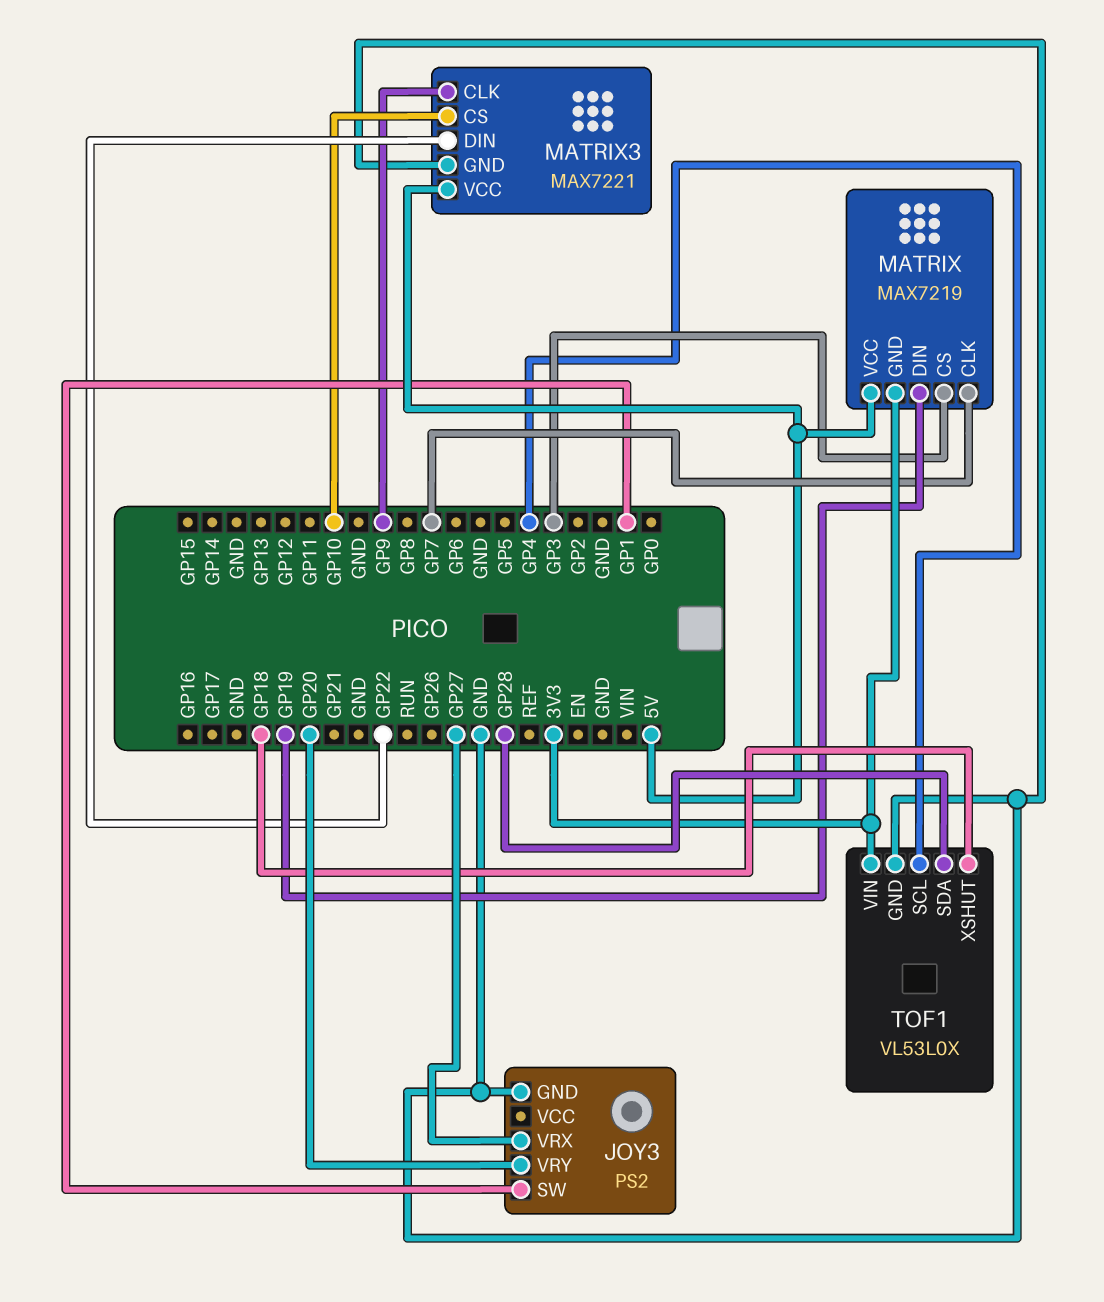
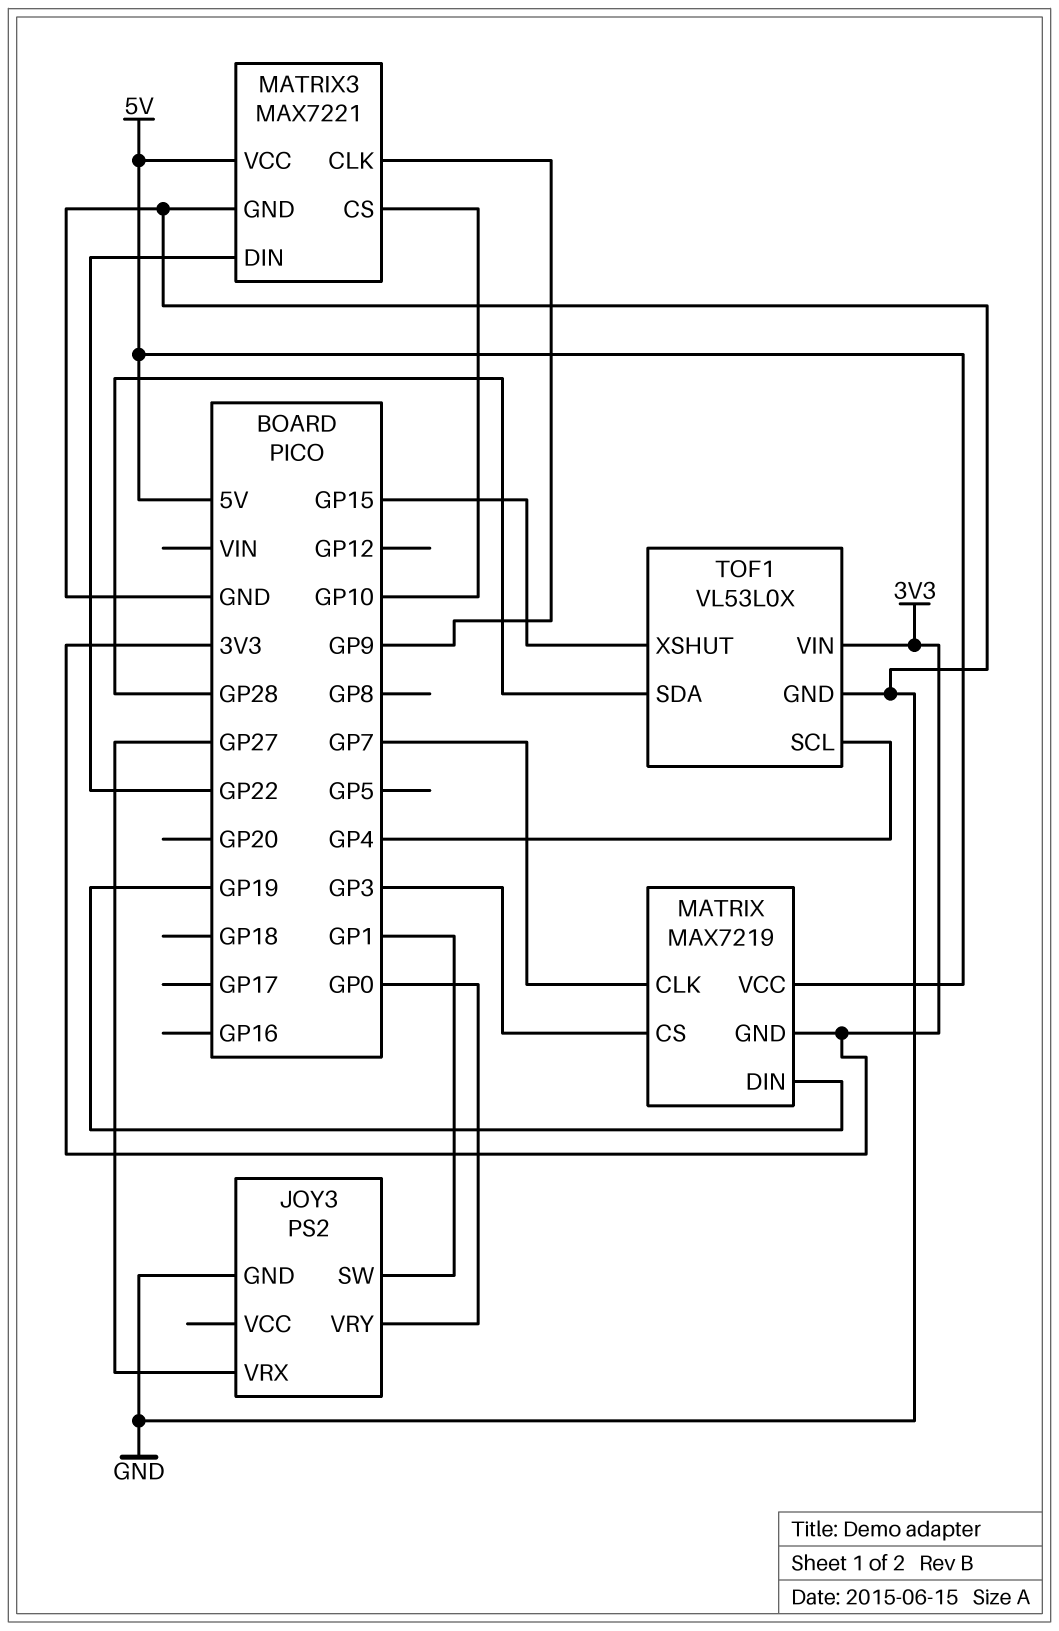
JOY3 pin VRY: GP20 -> GP0
TOF1 pin XSHUT: GP18 -> GP15

